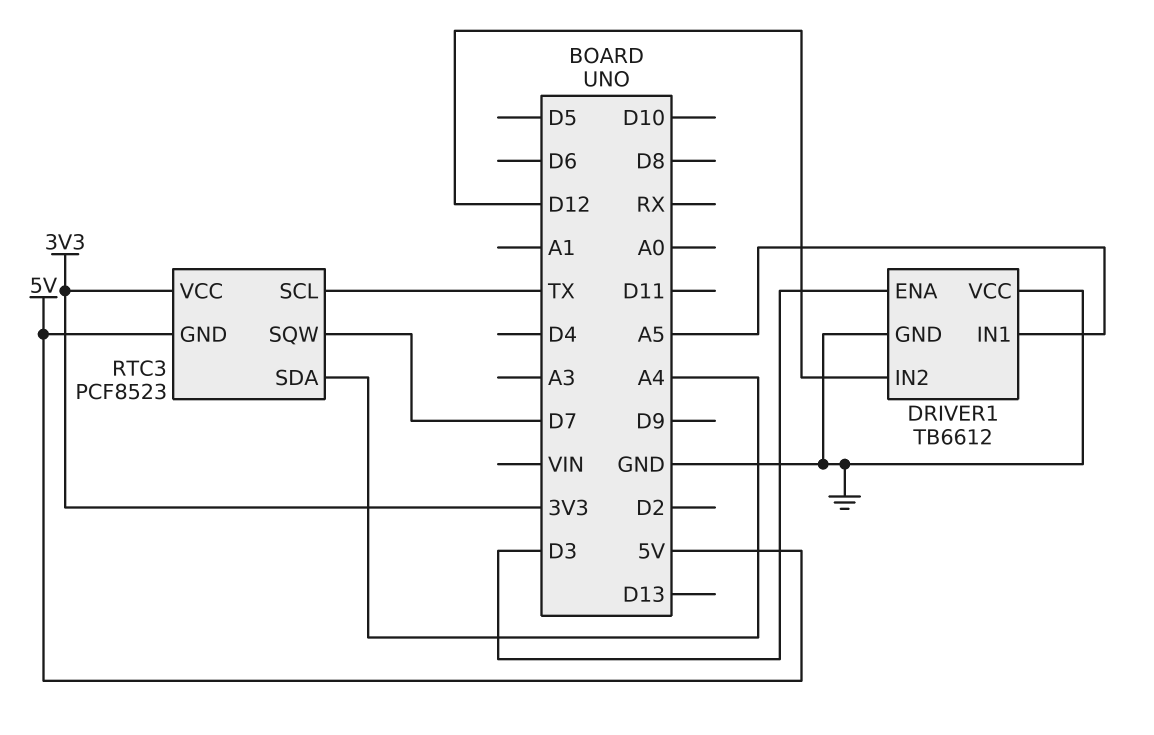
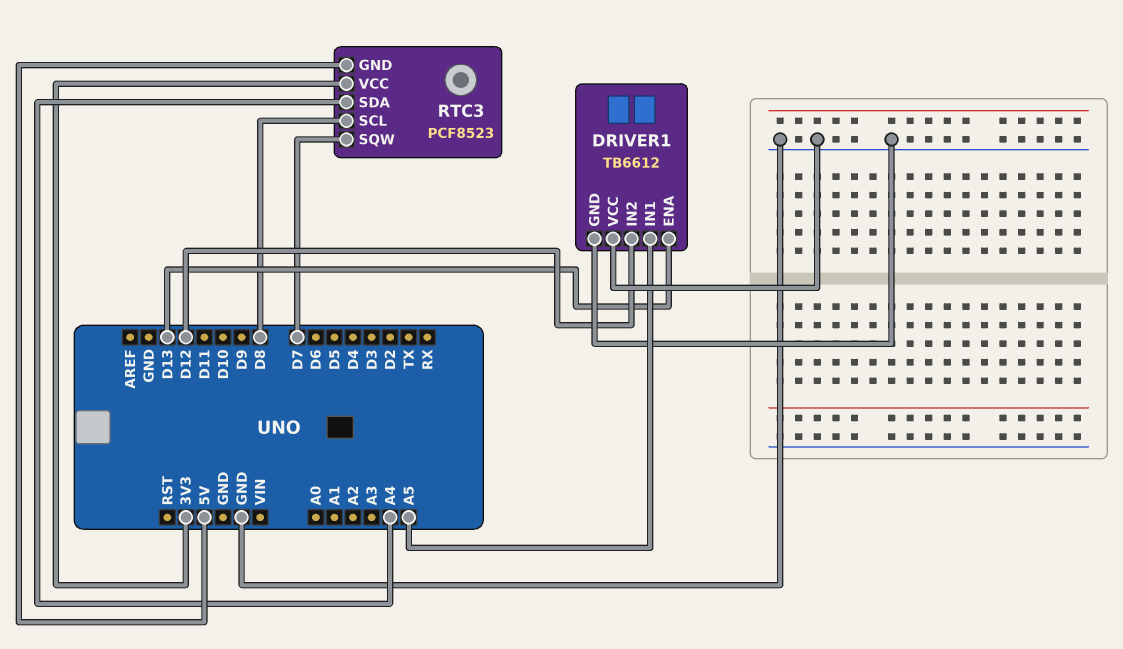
DRIVER1 pin ENA: D3 -> D13
RTC3 pin SCL: TX -> D8

